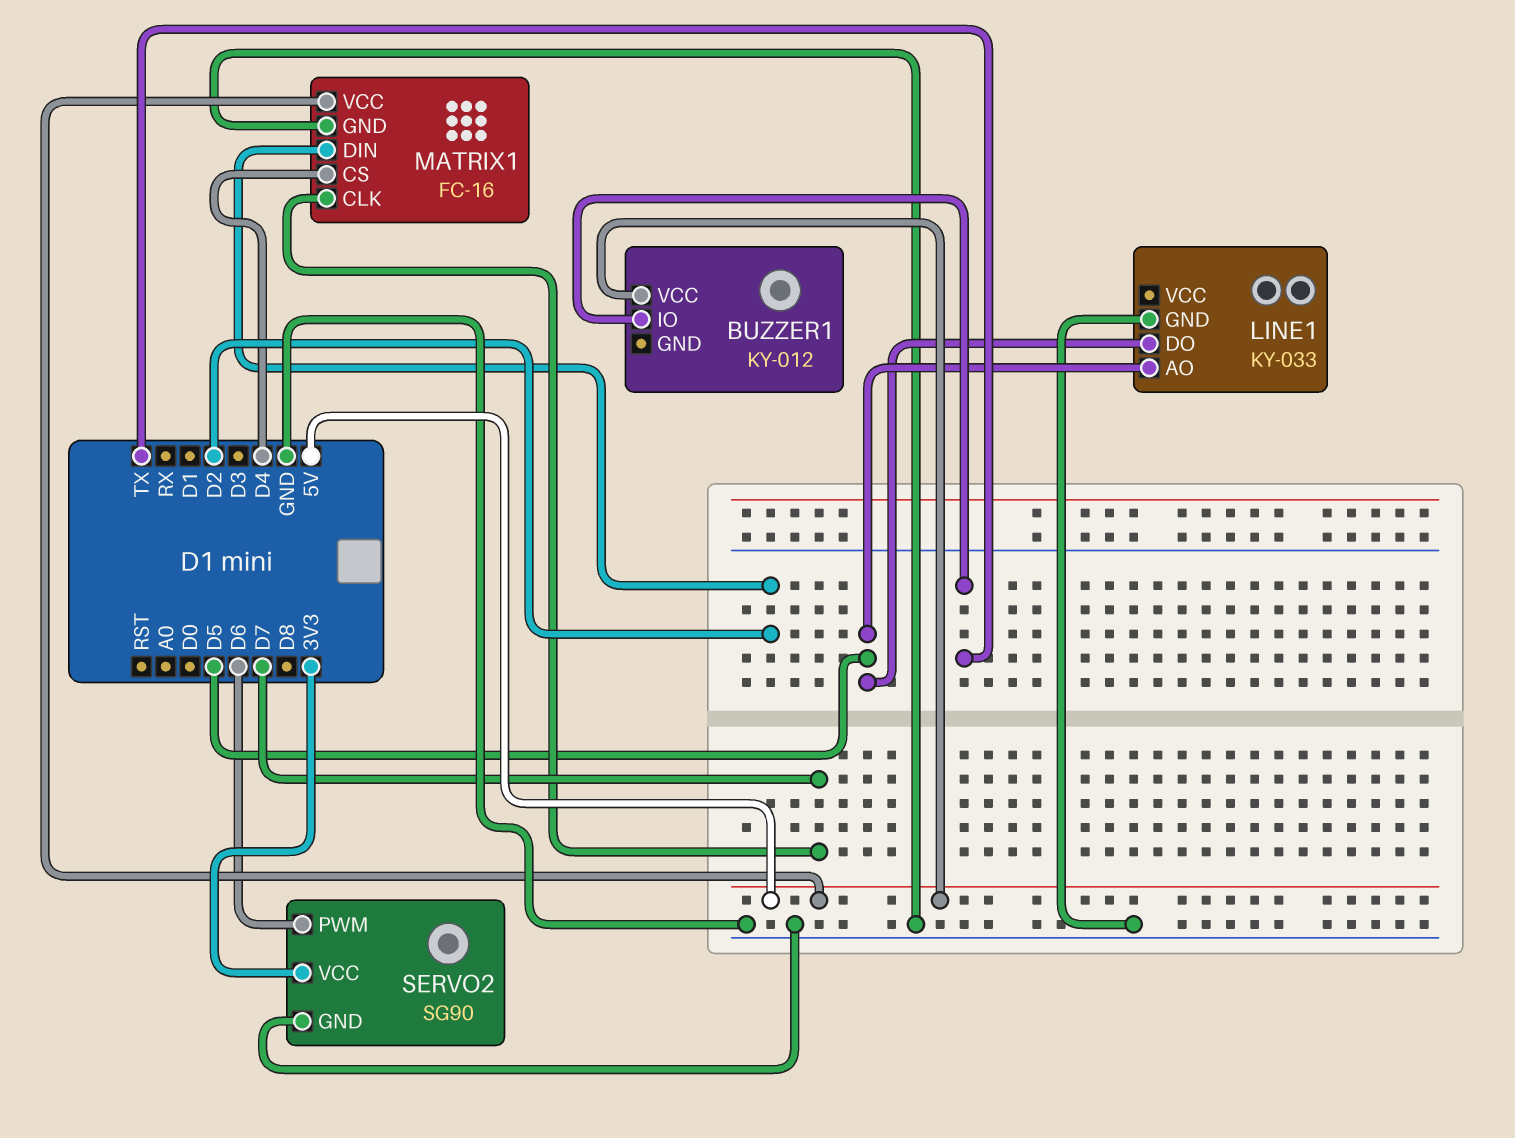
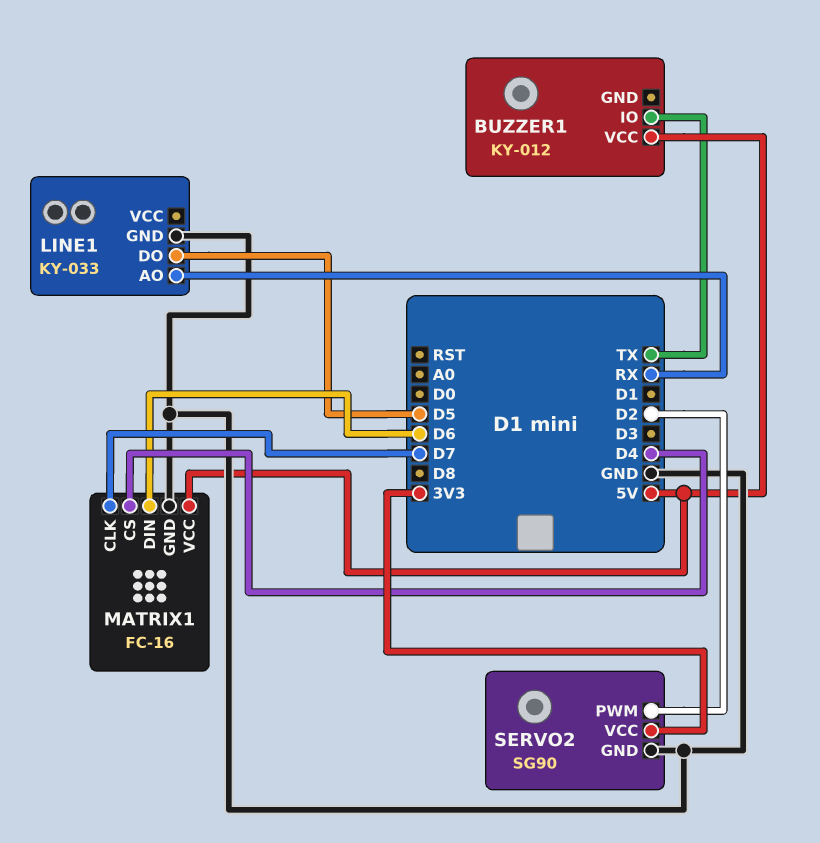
LINE1 pin AO: D5 -> RX
MATRIX1 pin DIN: D2 -> D6
SERVO2 pin PWM: D6 -> D2

